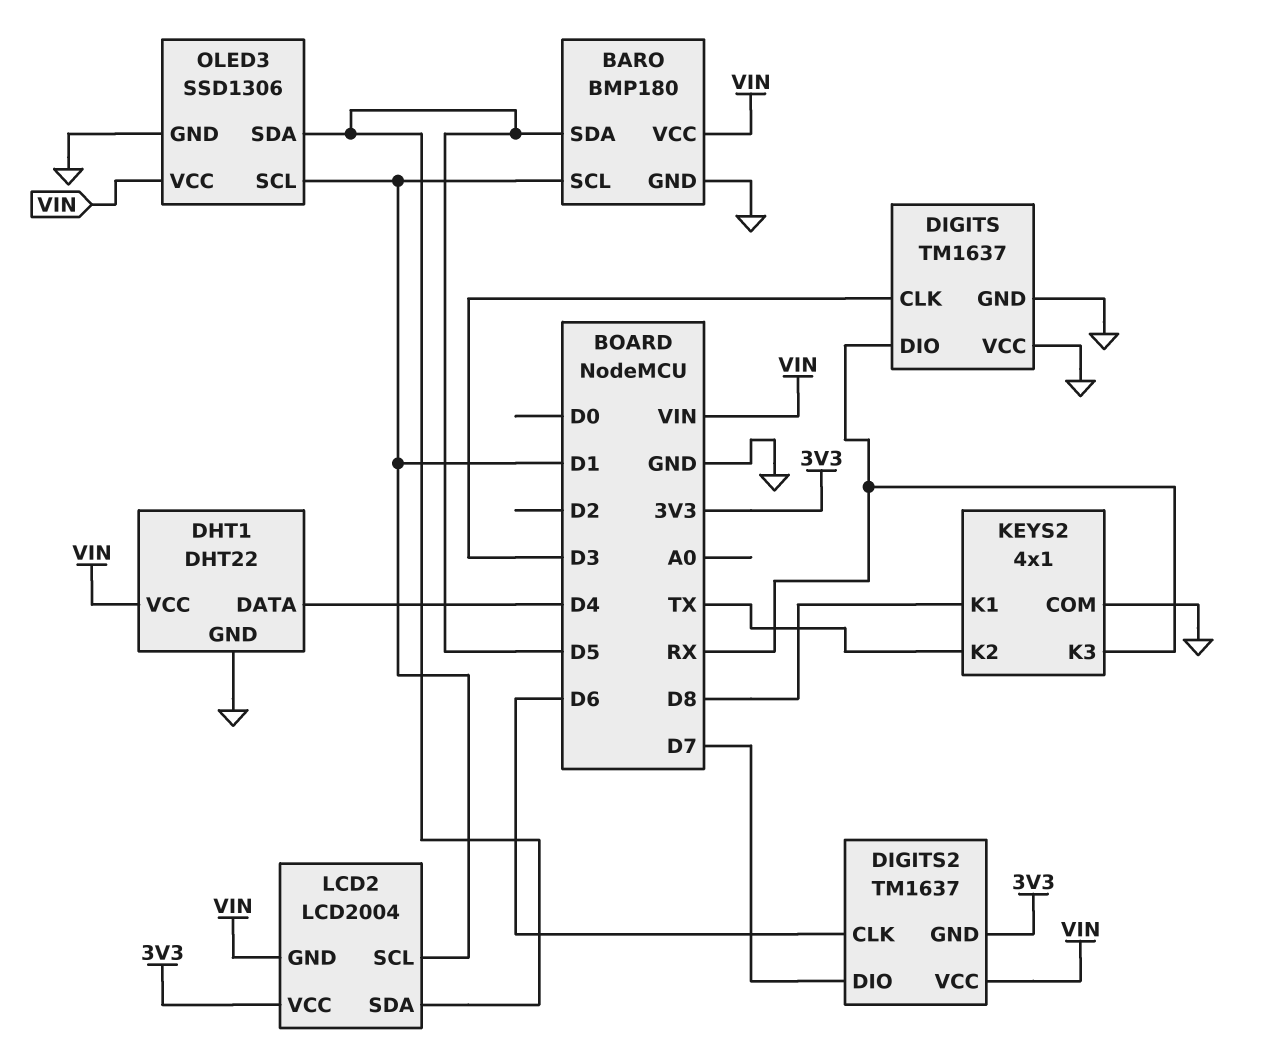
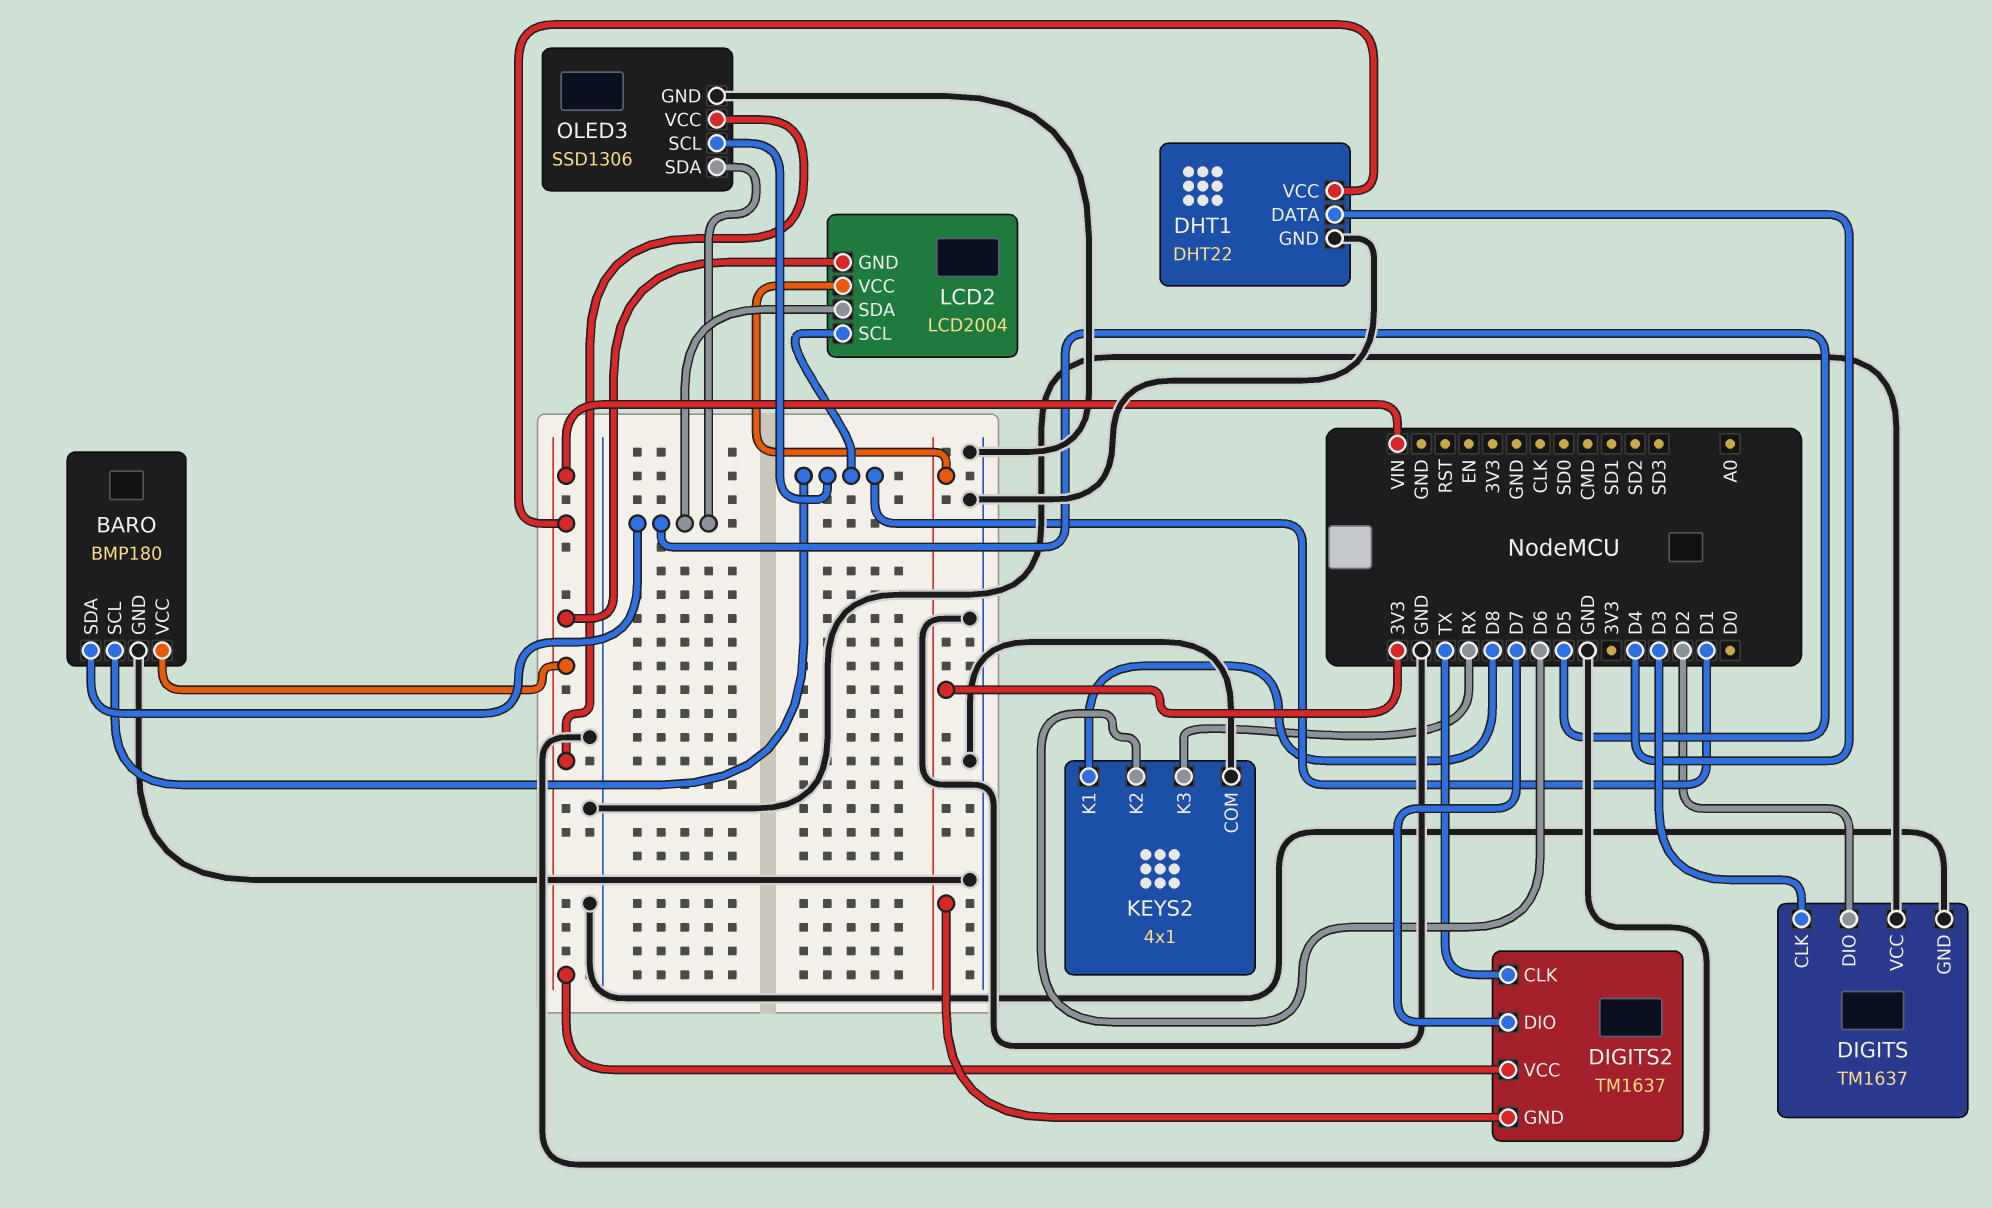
DIGITS pin DIO: RX -> D2
DIGITS2 pin CLK: D6 -> TX
KEYS2 pin K2: TX -> D6

